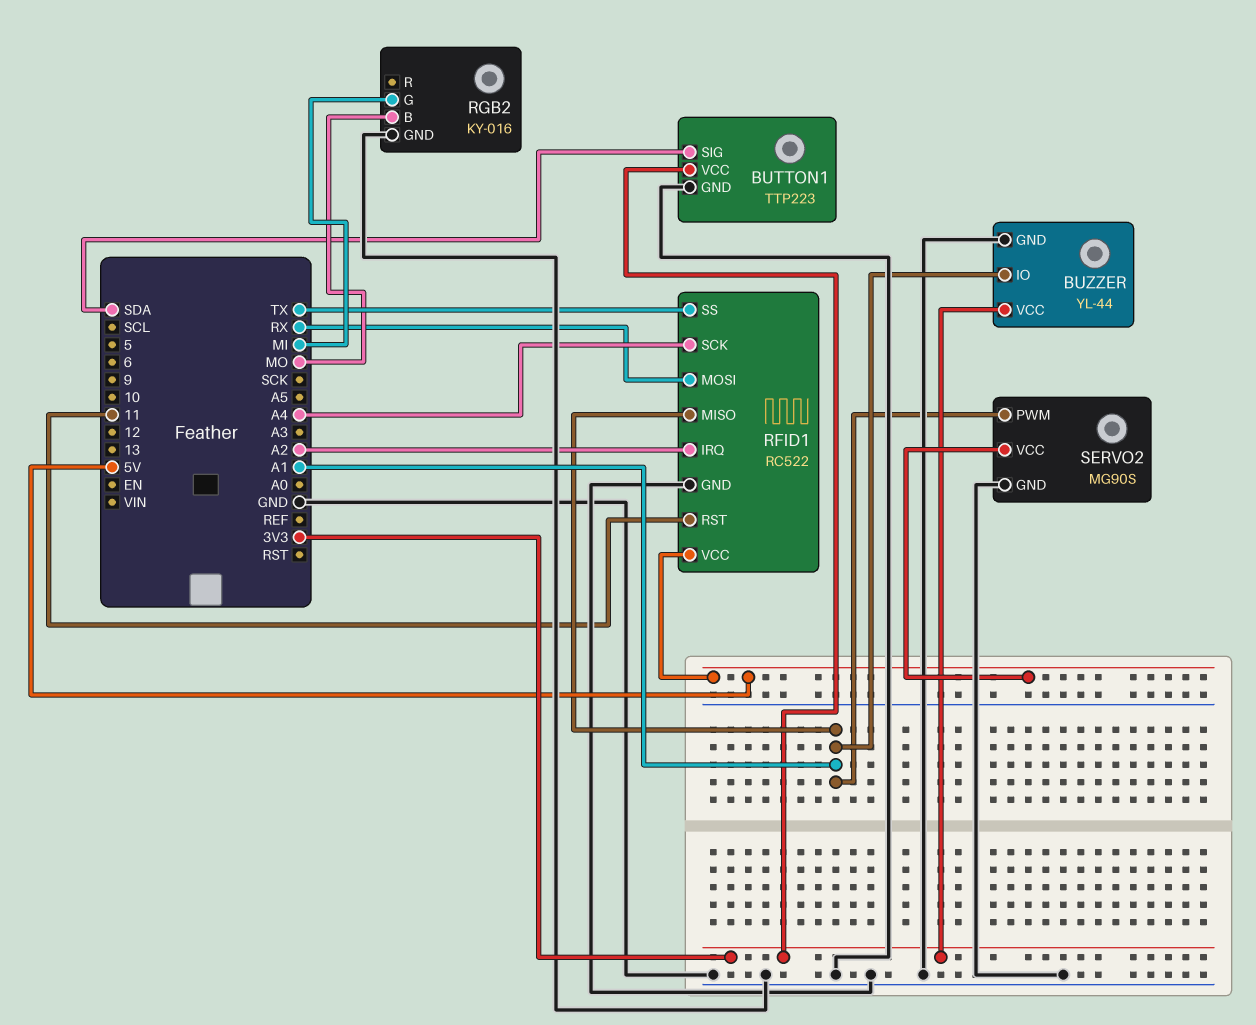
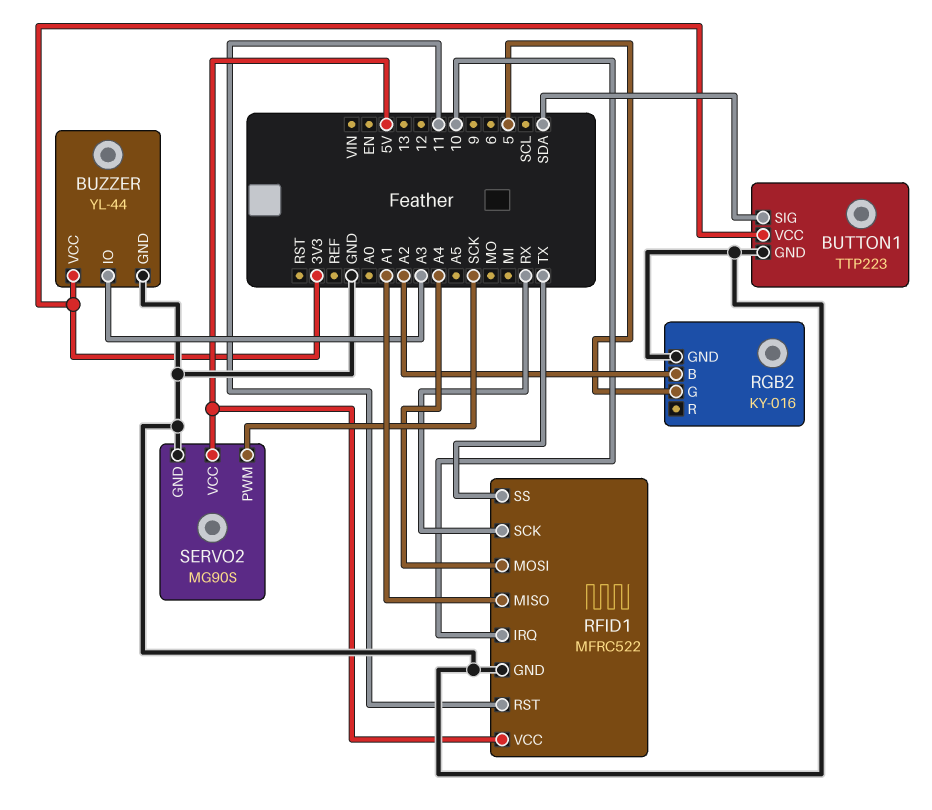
BUZZER pin IO: A1 -> A3
RFID1: RC522 -> MFRC522
RFID1 pin IRQ: A2 -> 10
RFID1 pin MOSI: RX -> A4
RFID1 pin SCK: A4 -> RX
RGB2 pin B: MO -> A2
RGB2 pin G: MI -> 5
SERVO2 pin PWM: A1 -> SCK

